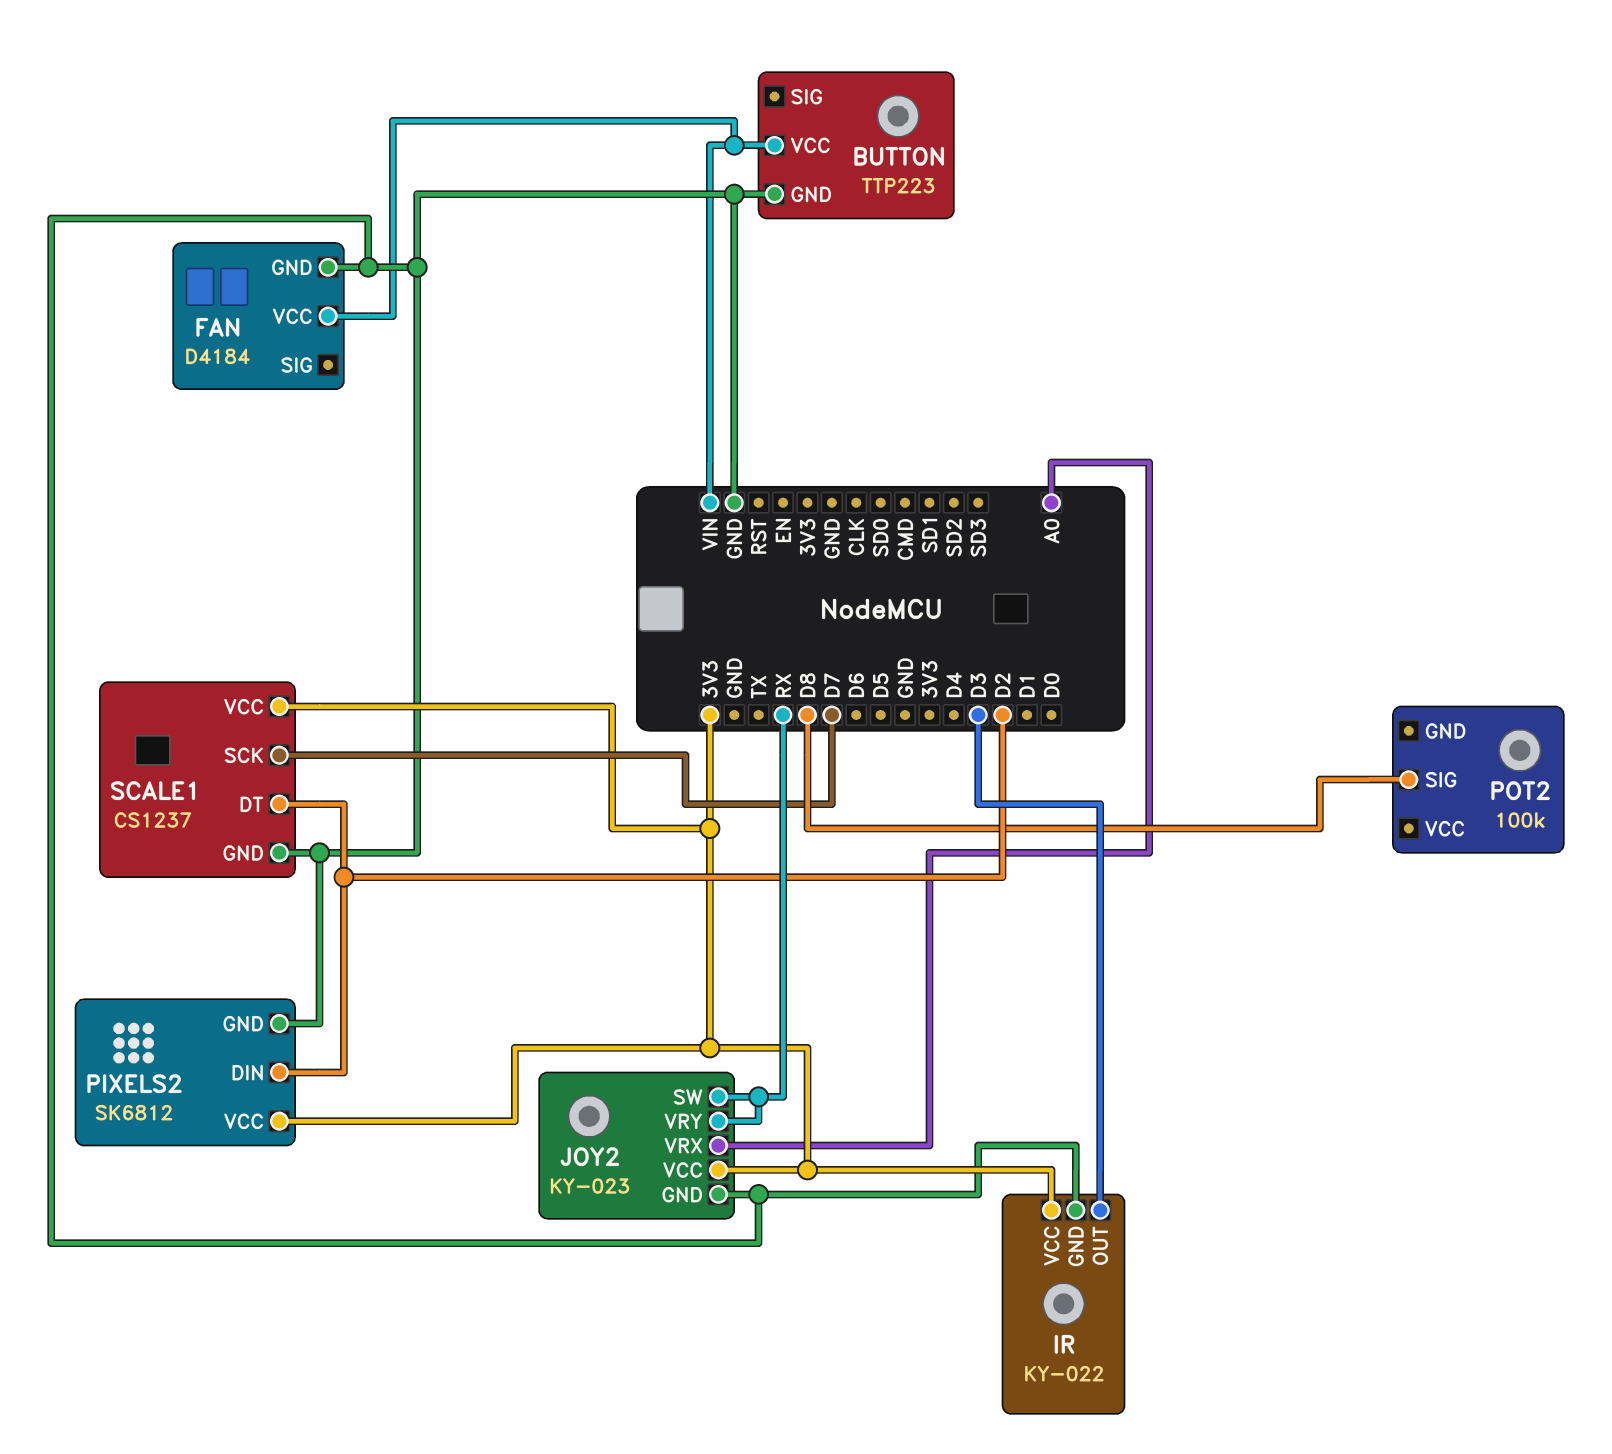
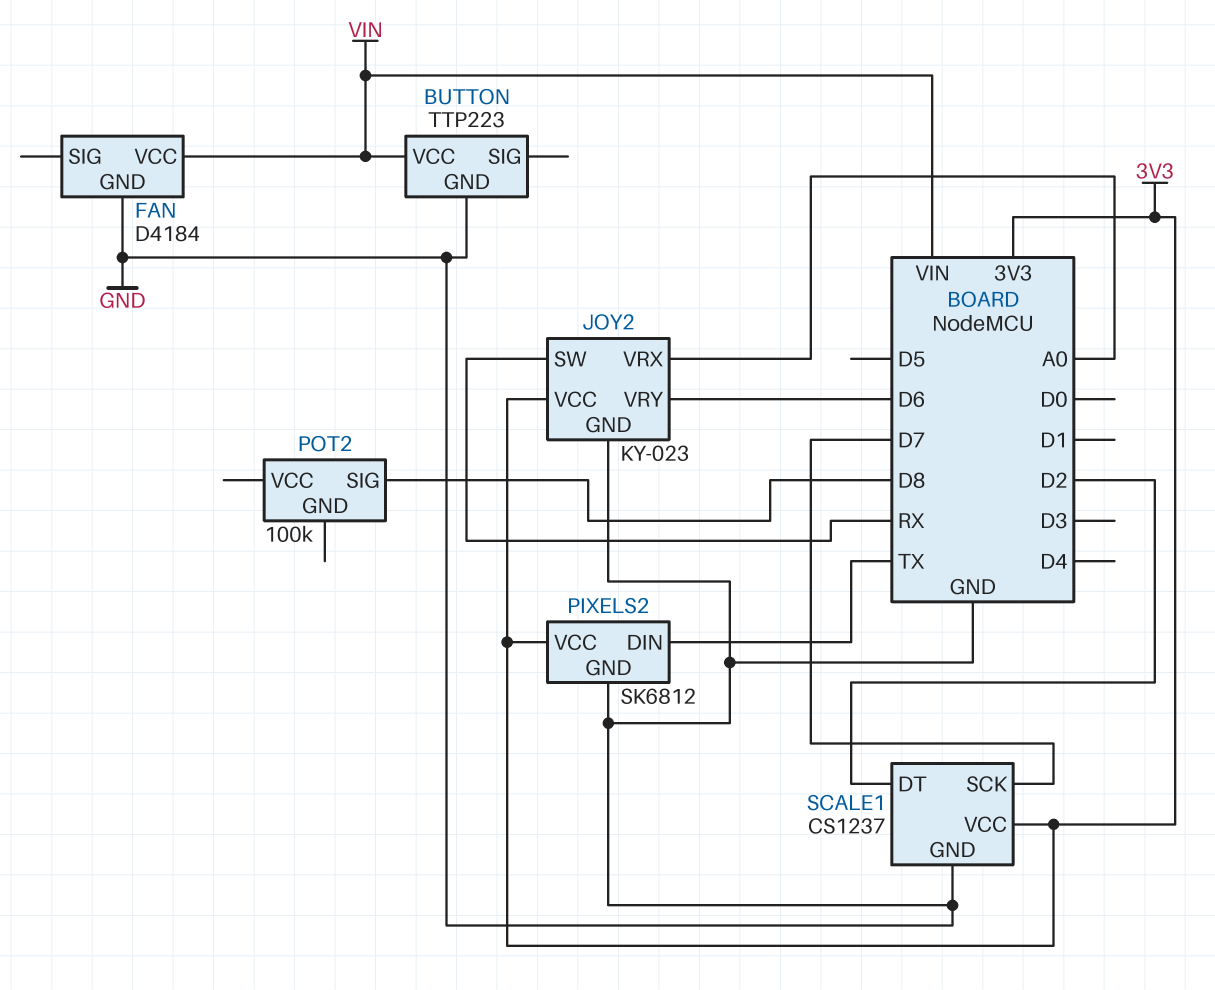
IR: KY-022 -> none
IR pin GND: GND -> none
IR pin OUT: D3 -> none
IR pin VCC: 3V3 -> none
JOY2 pin VRY: RX -> D6
PIXELS2 pin DIN: D2 -> TX

